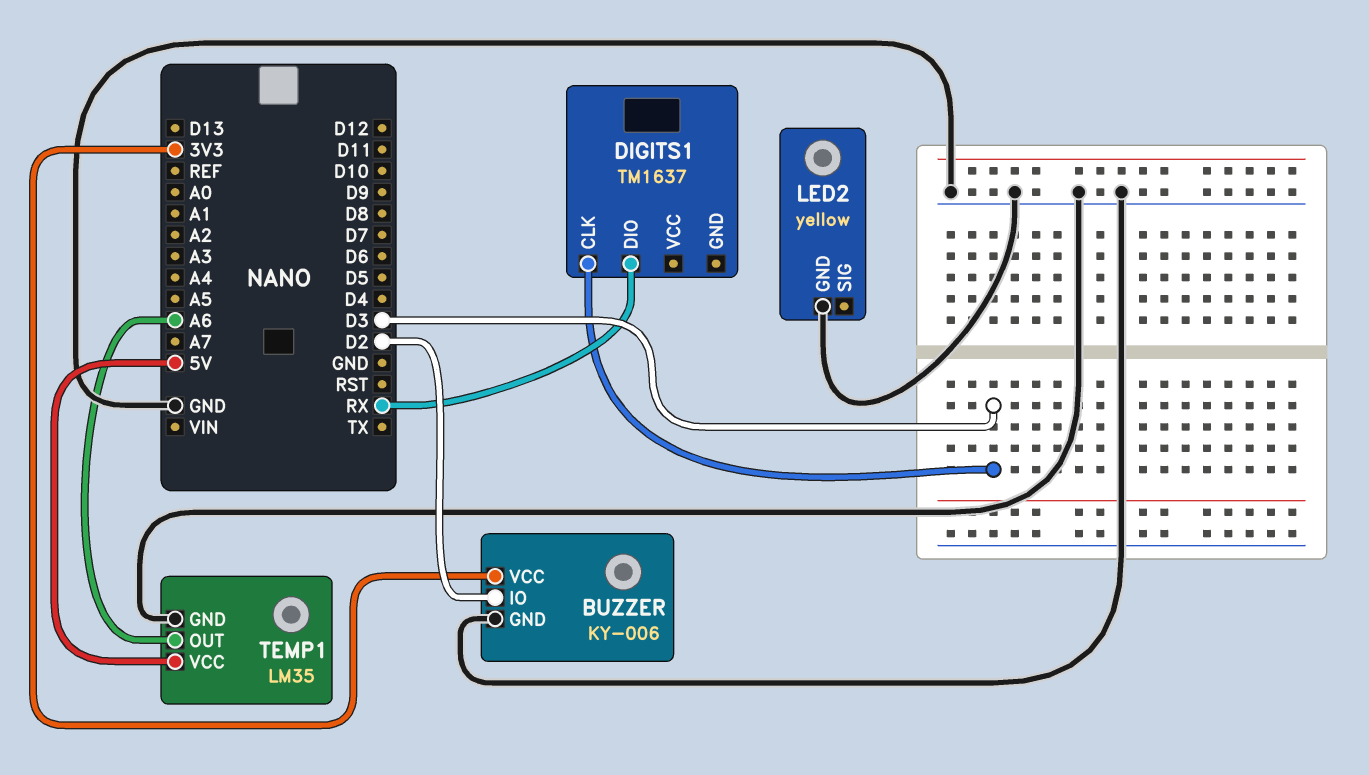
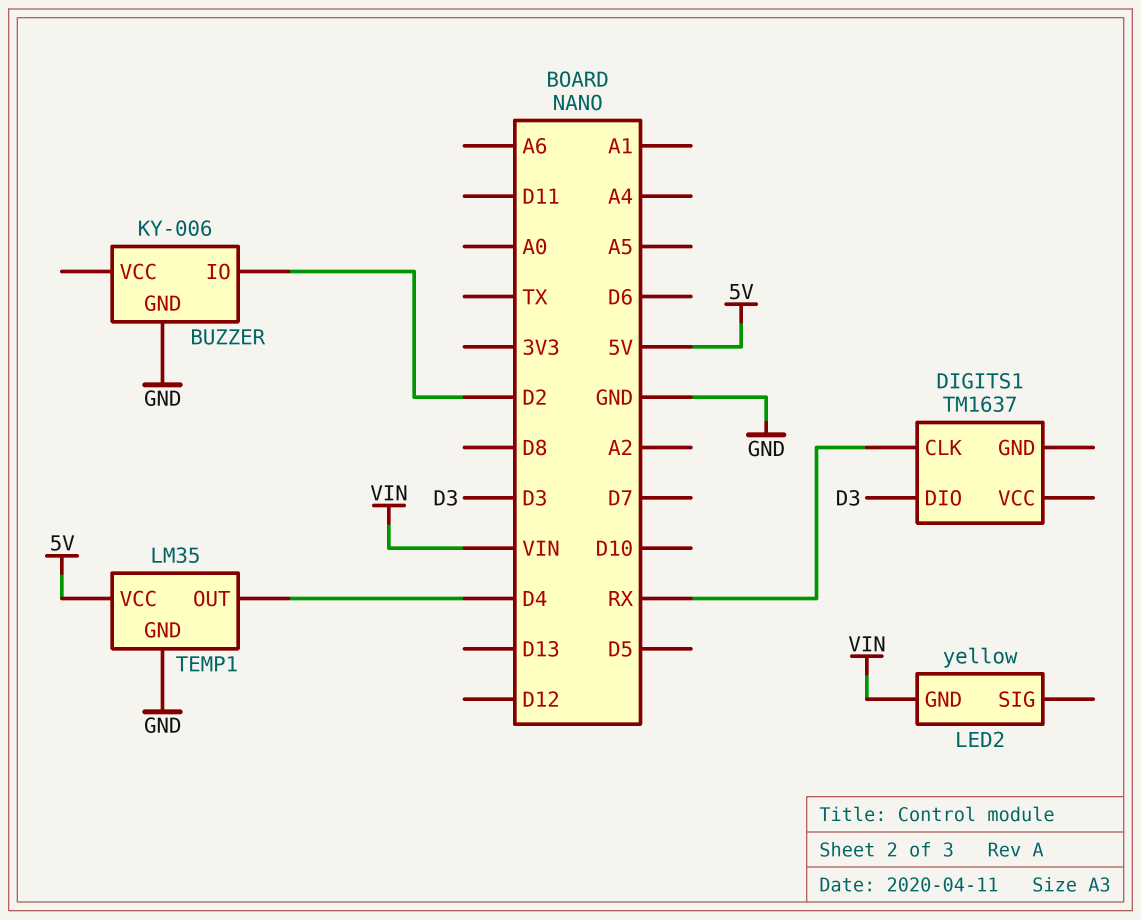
BUZZER pin VCC: 3V3 -> none
DIGITS1 pin CLK: D3 -> RX
DIGITS1 pin DIO: RX -> D3
LED2 pin GND: GND -> VIN
TEMP1 pin OUT: A6 -> D4

